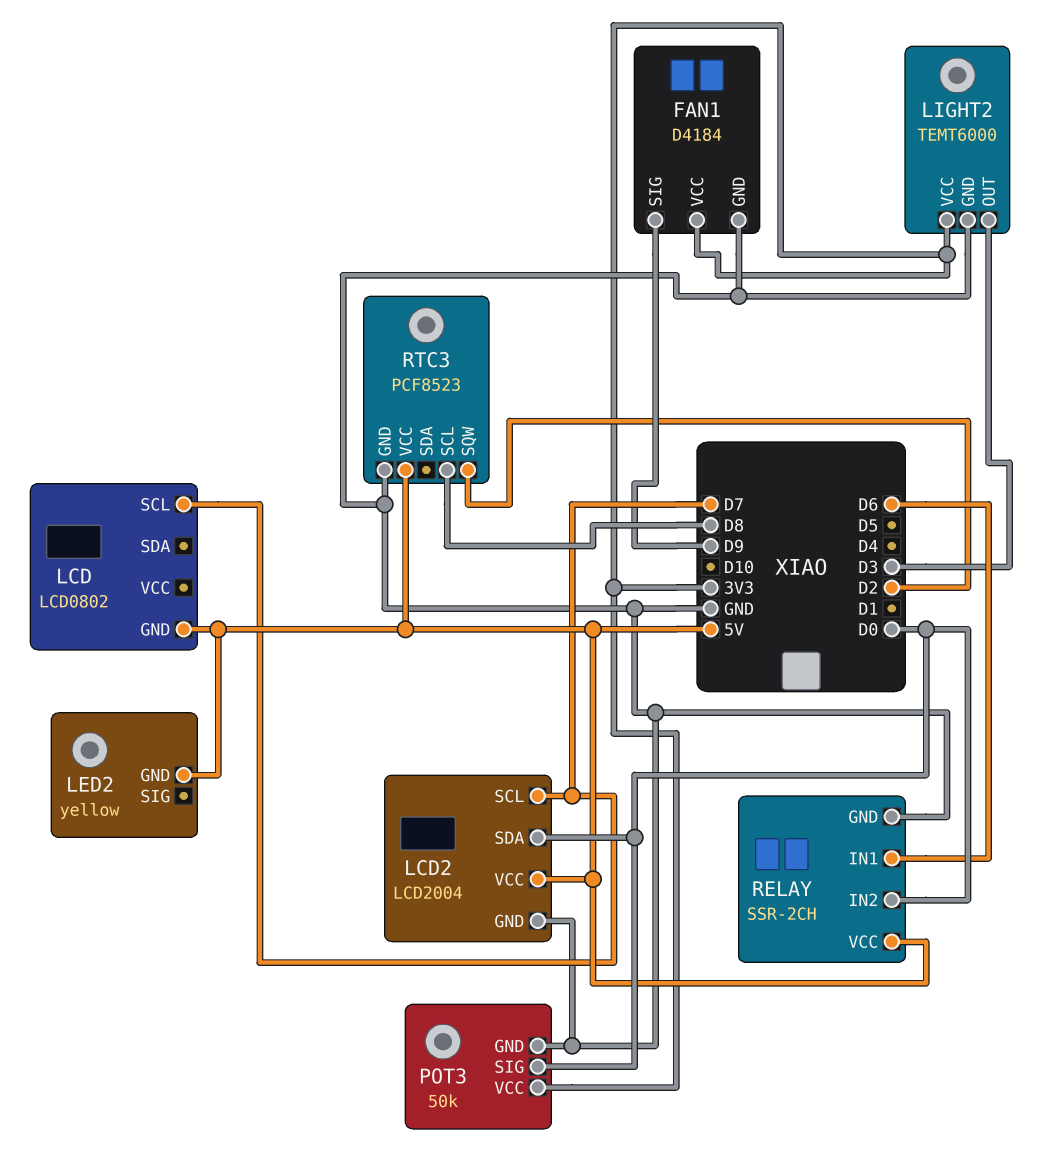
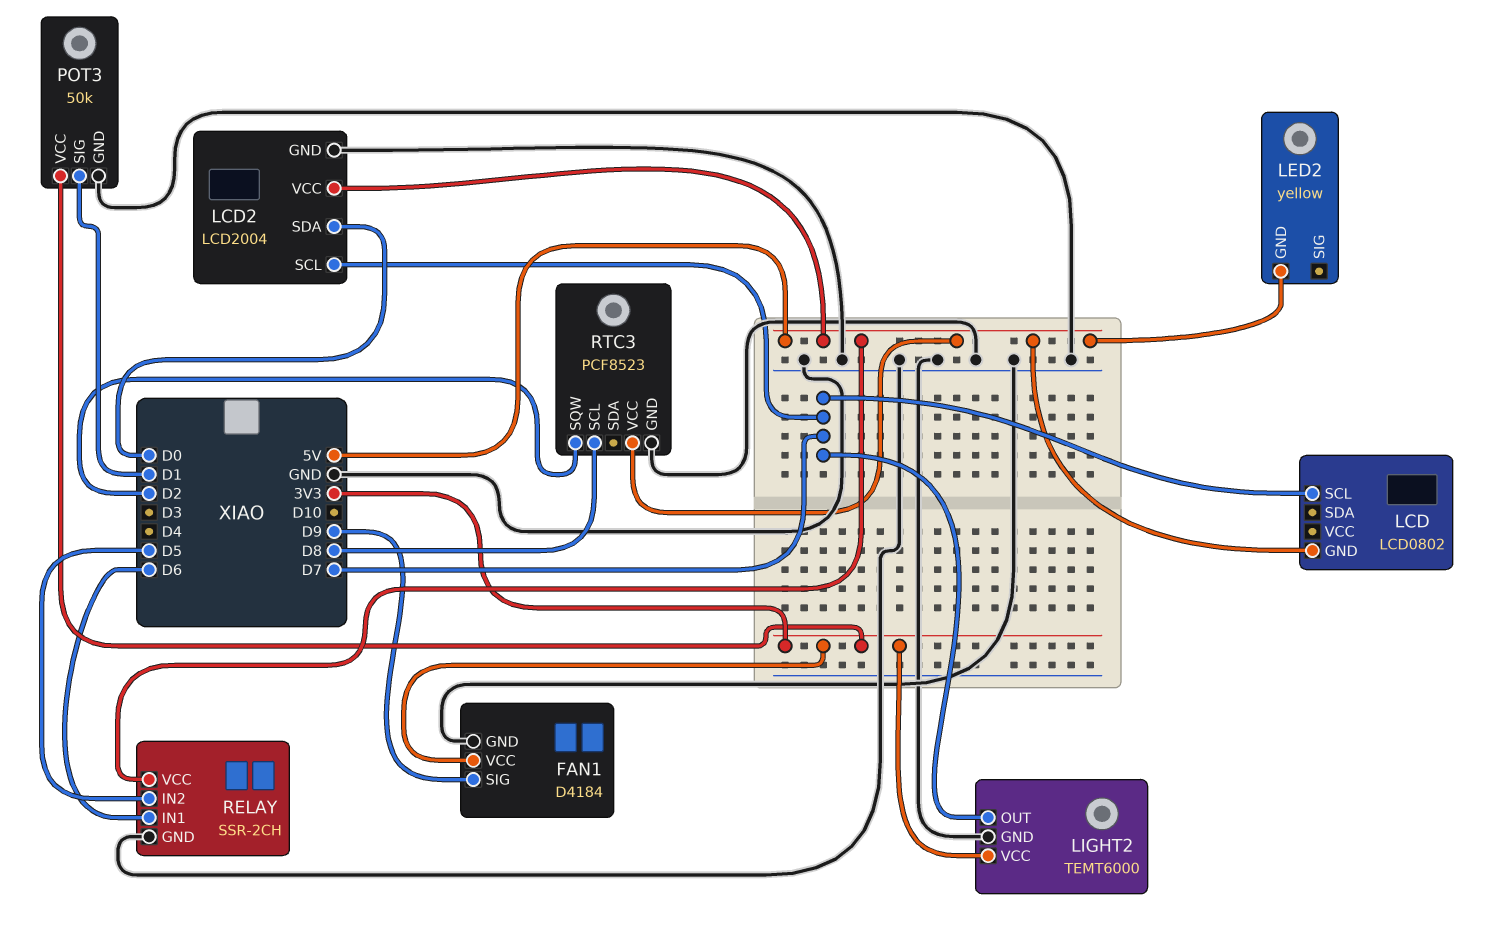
LIGHT2 pin OUT: D3 -> D7
POT3 pin SIG: D0 -> D1
RELAY pin IN2: D0 -> D5

